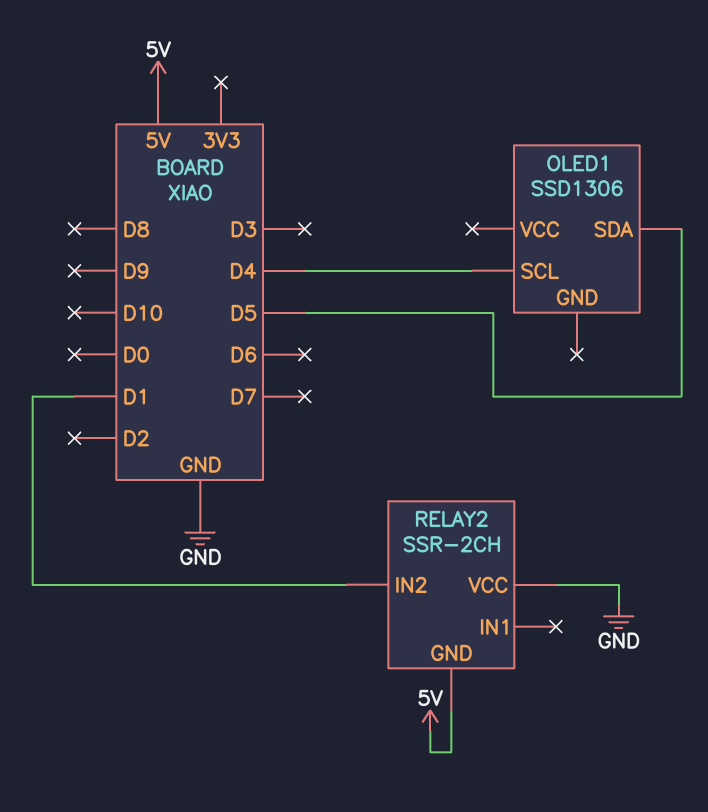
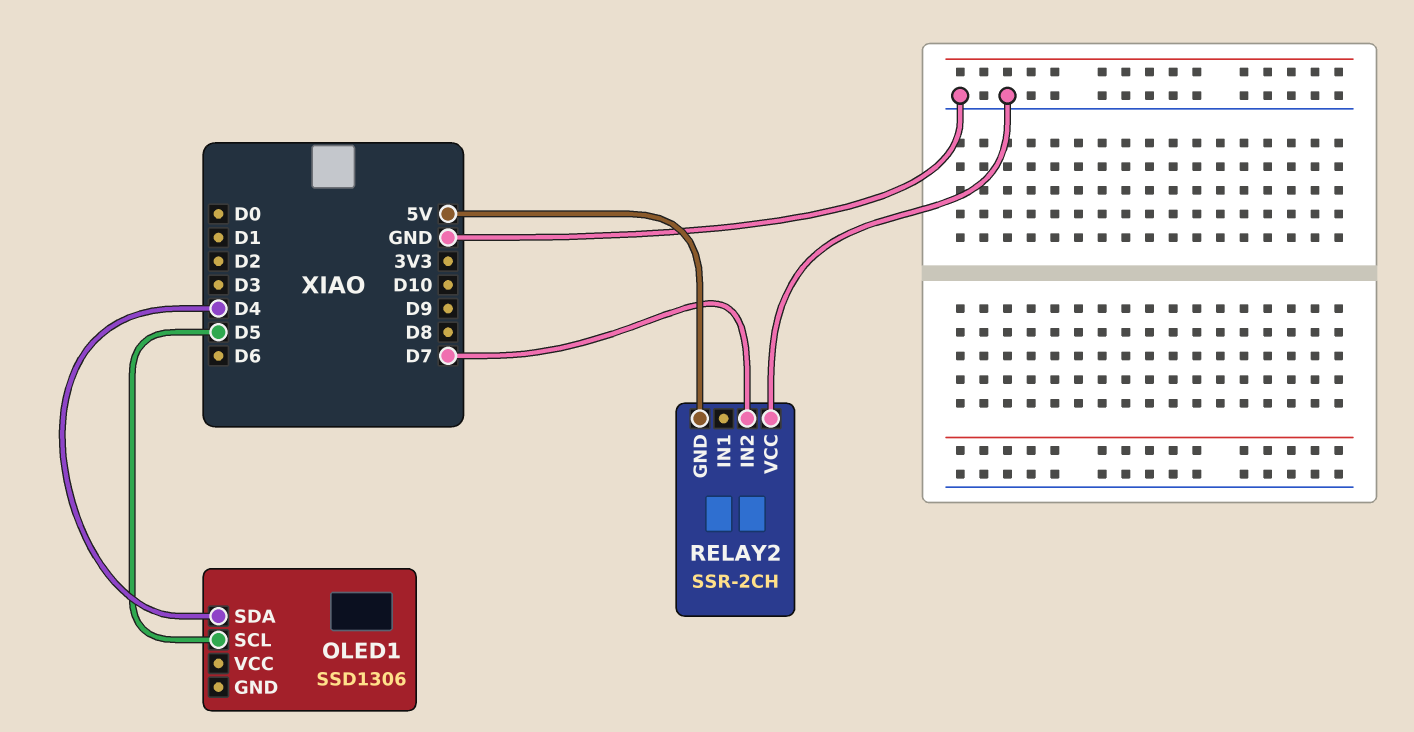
OLED1 pin SCL: D4 -> D5
OLED1 pin SDA: D5 -> D4
RELAY2 pin IN2: D1 -> D7

